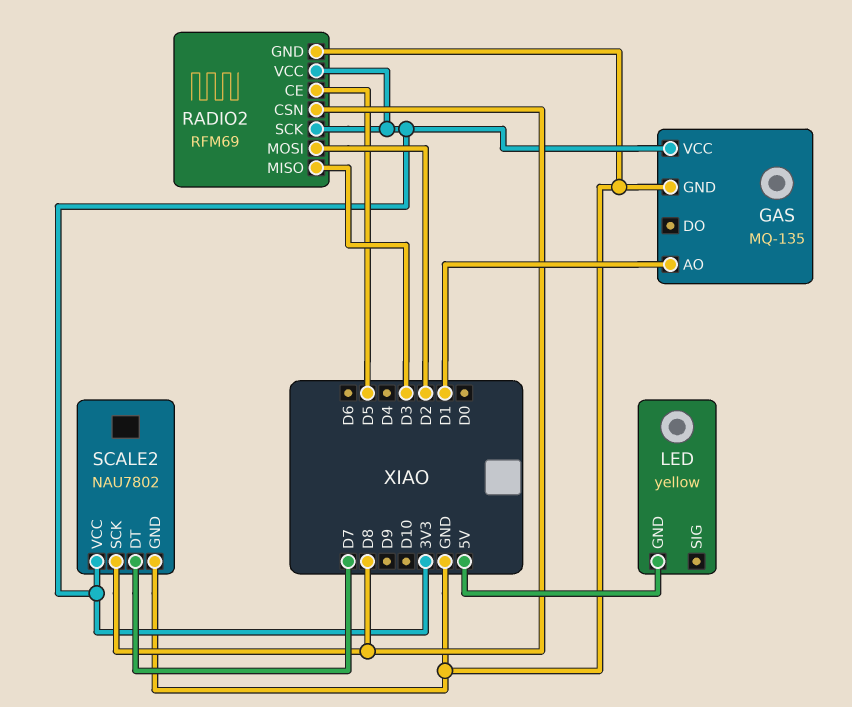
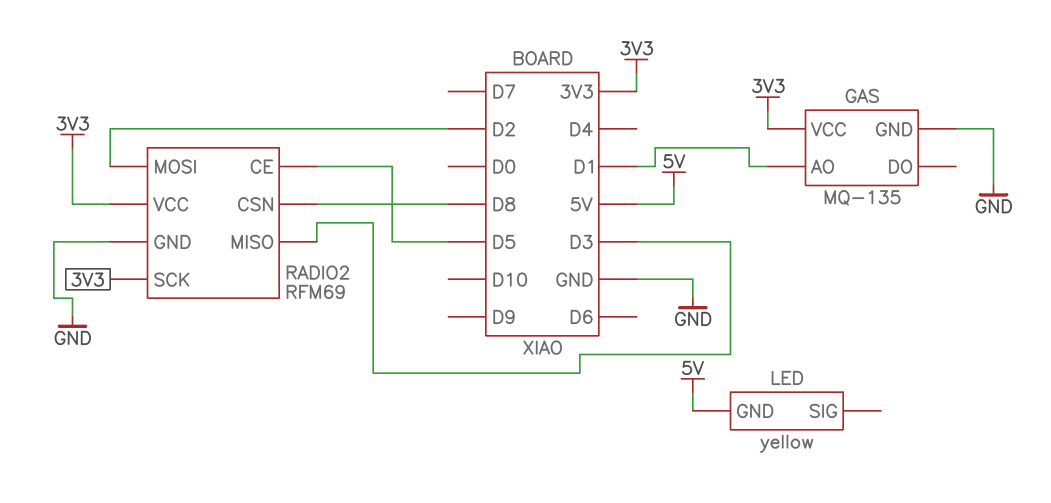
SCALE2: NAU7802 -> none
SCALE2 pin DT: D7 -> none
SCALE2 pin GND: GND -> none
SCALE2 pin SCK: D8 -> none
SCALE2 pin VCC: 3V3 -> none

